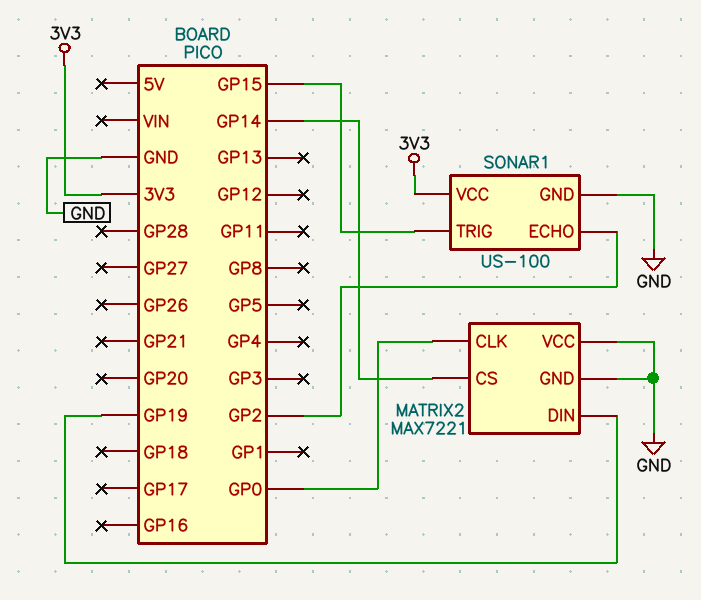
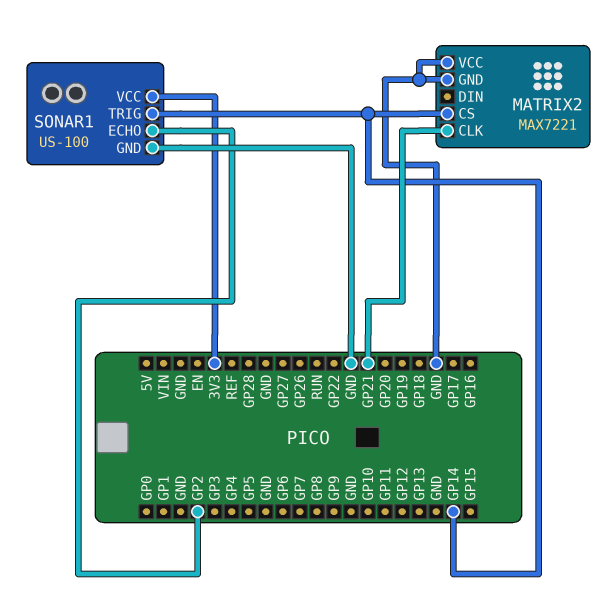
MATRIX2 pin CLK: GP0 -> GP21
MATRIX2 pin DIN: GP19 -> none
SONAR1 pin TRIG: GP15 -> GP14

